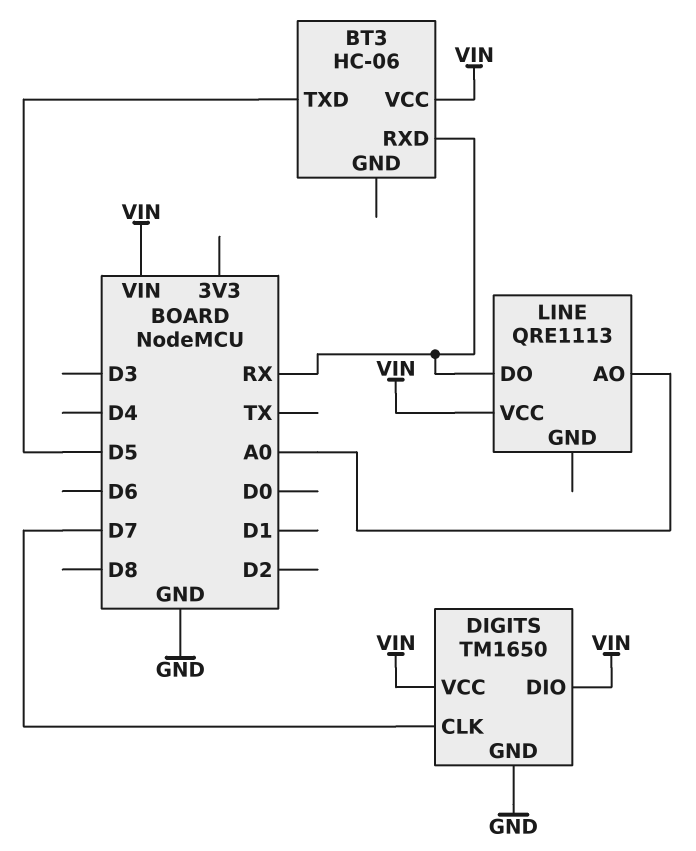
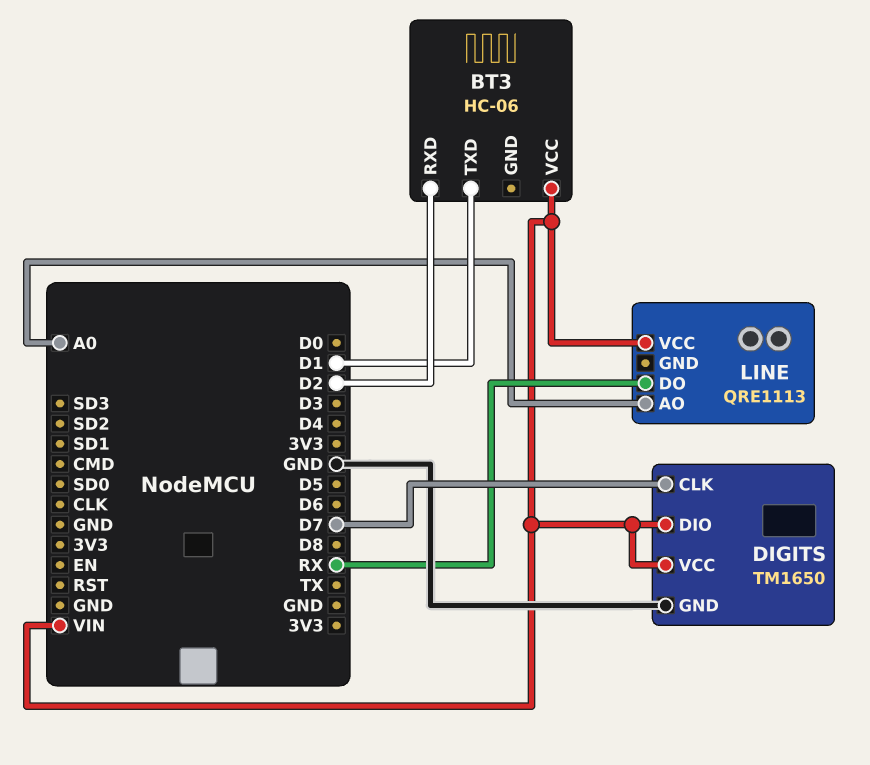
BT3 pin RXD: RX -> D2
BT3 pin TXD: D5 -> D1

